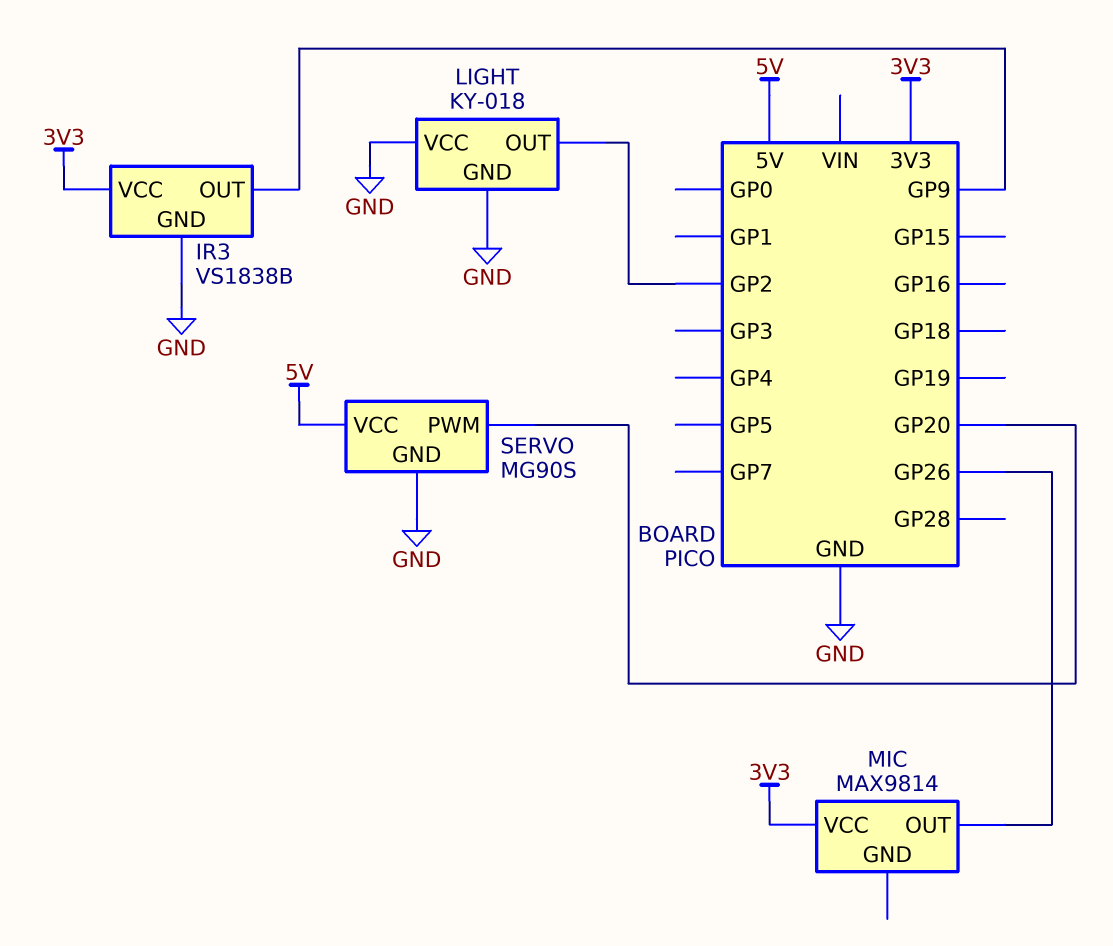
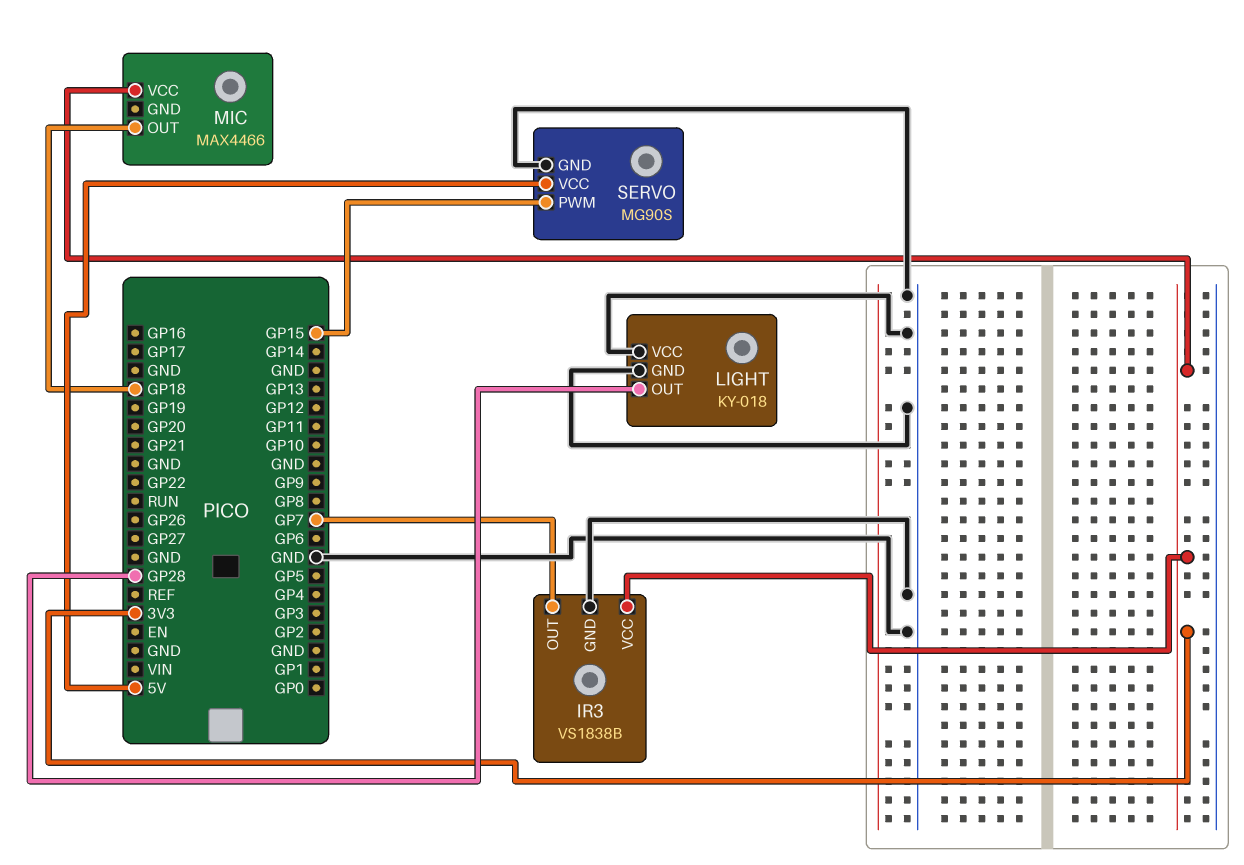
IR3 pin OUT: GP9 -> GP7
LIGHT pin OUT: GP2 -> GP28
MIC: MAX9814 -> MAX4466
MIC pin OUT: GP26 -> GP18
SERVO pin PWM: GP20 -> GP15

